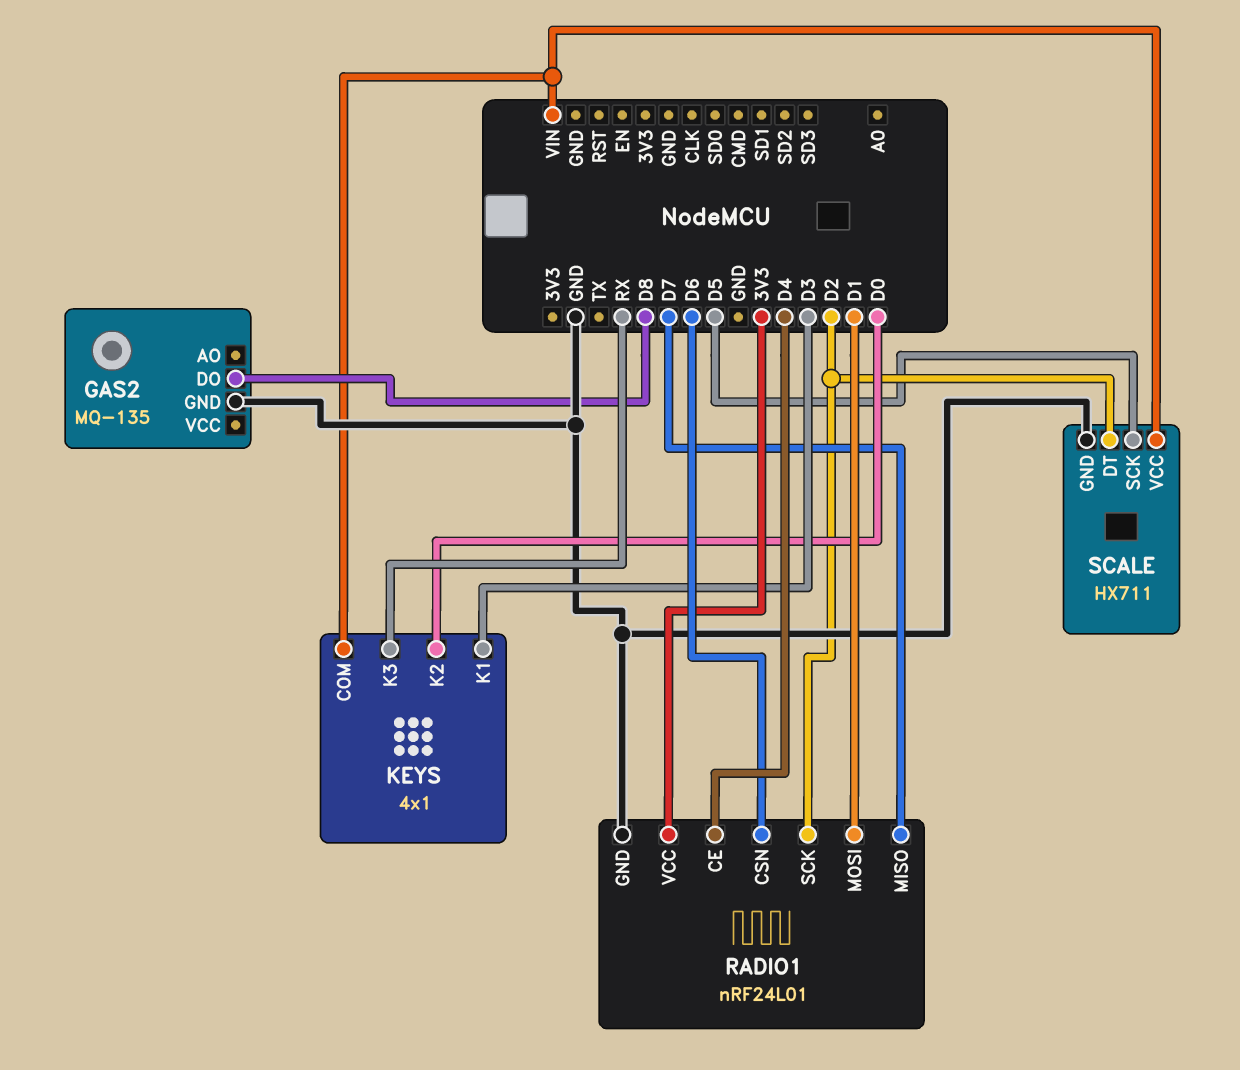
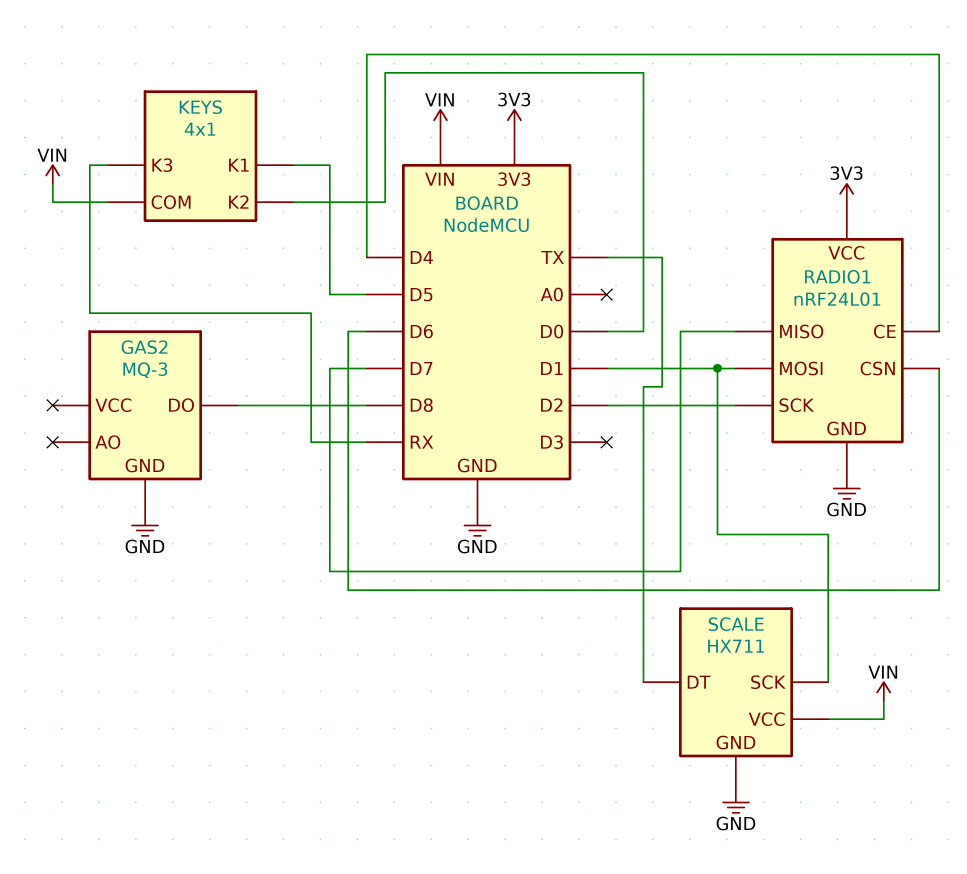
GAS2: MQ-135 -> MQ-3
KEYS pin K1: D3 -> D5
SCALE pin DT: D2 -> TX
SCALE pin SCK: D5 -> D1

